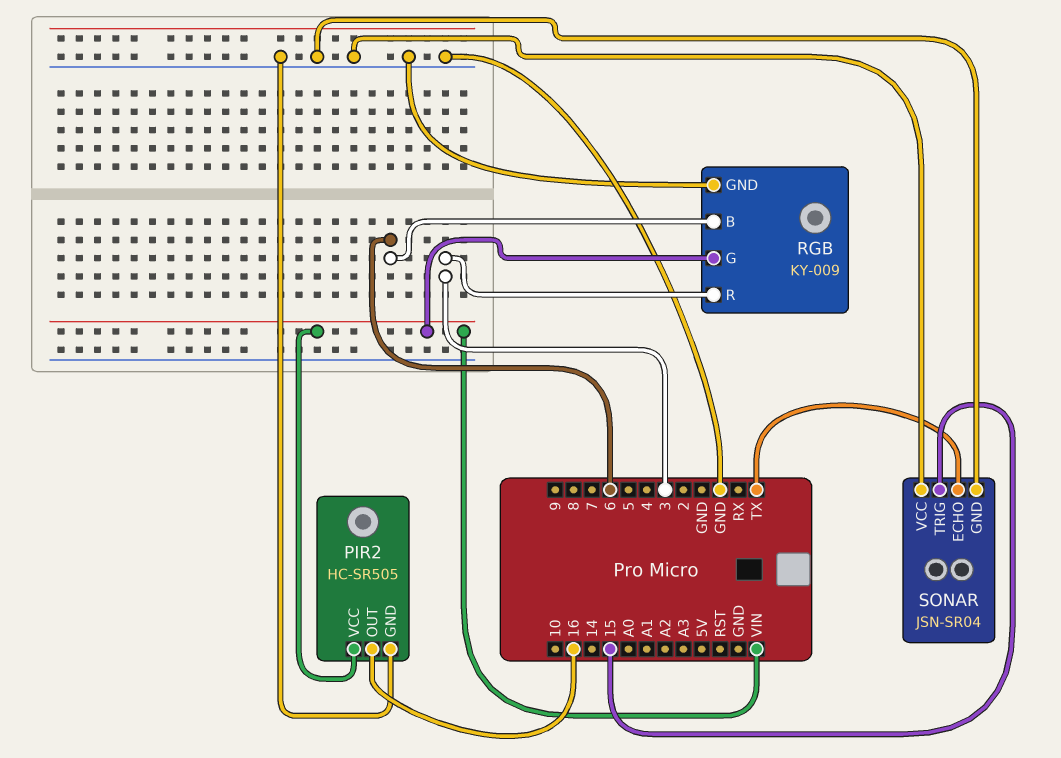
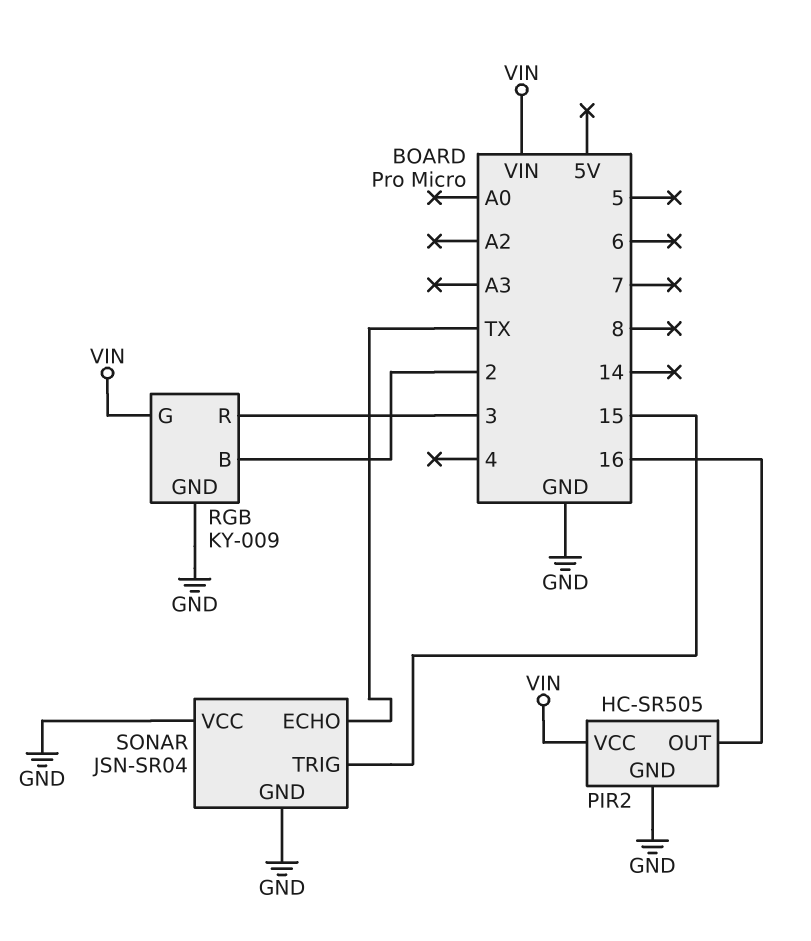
RGB pin B: 6 -> 2

